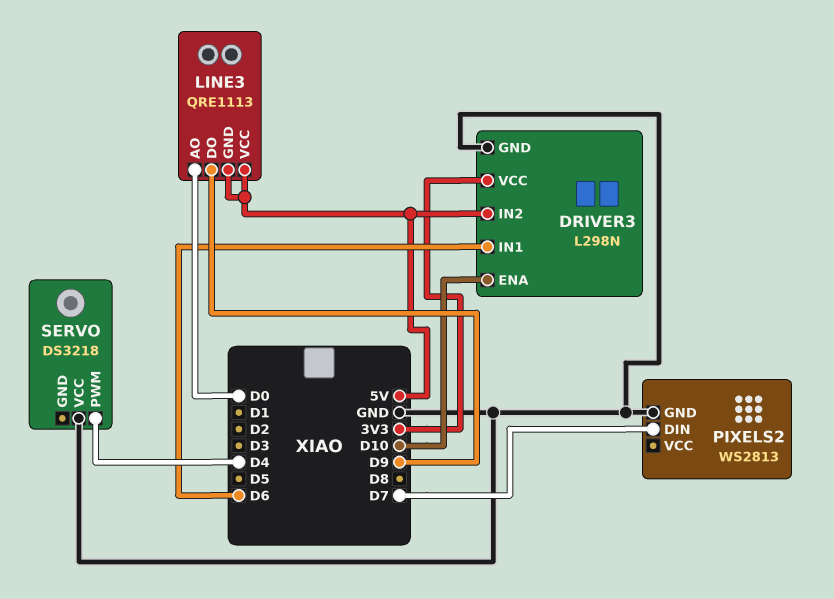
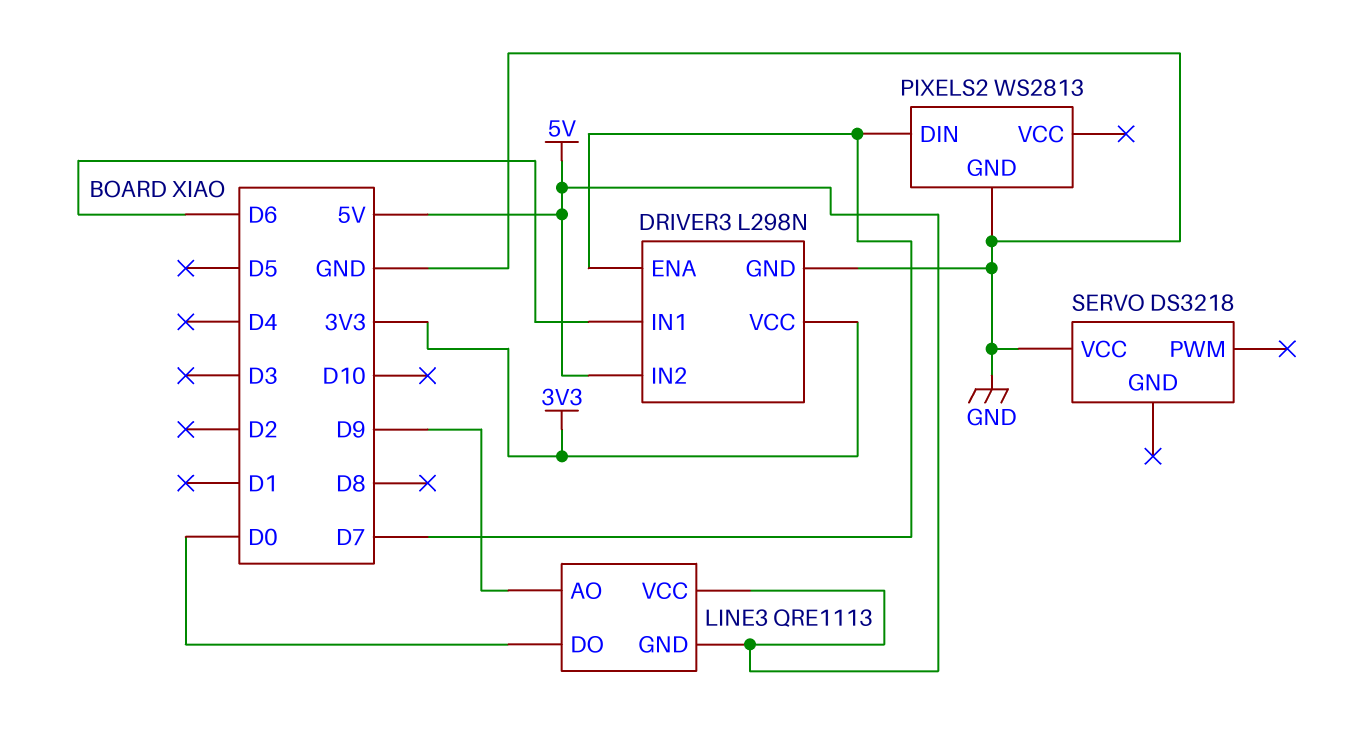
DRIVER3 pin ENA: D10 -> D7
LINE3 pin AO: D0 -> D9
LINE3 pin DO: D9 -> D0
SERVO pin PWM: D4 -> none

